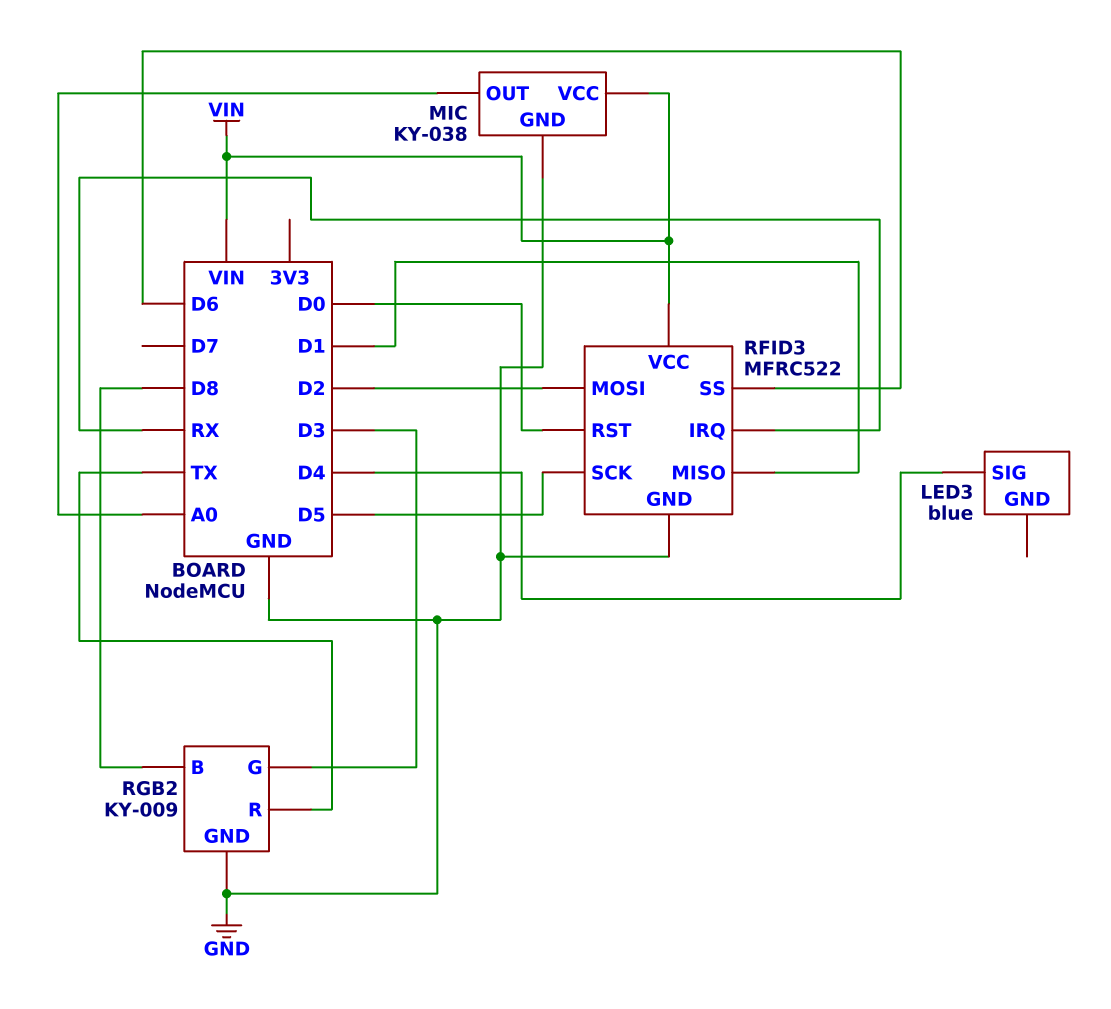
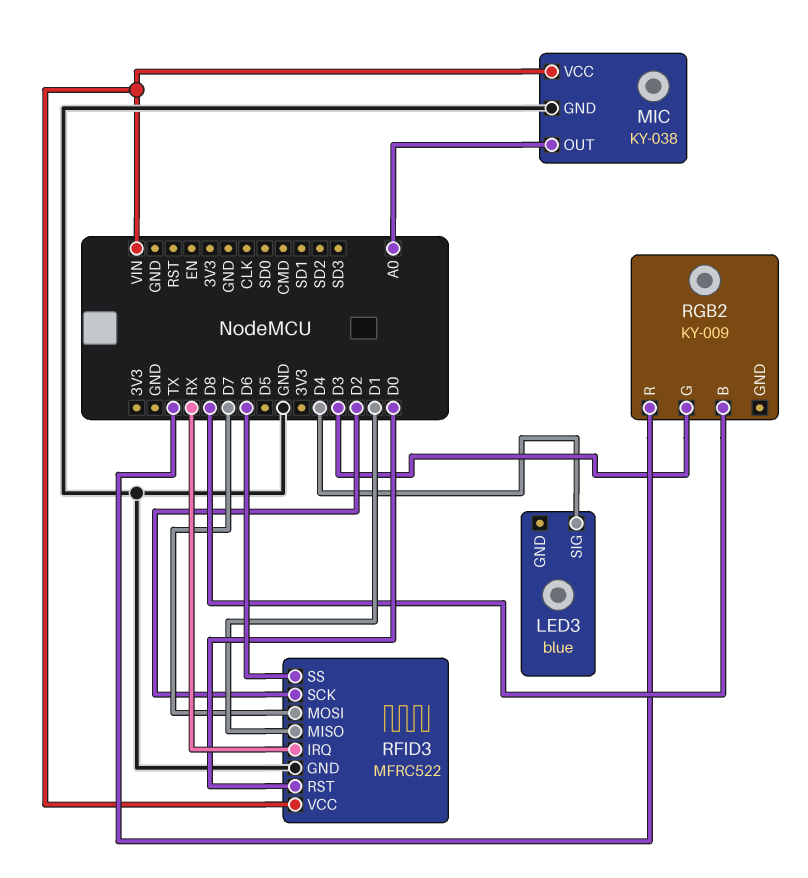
RFID3 pin MOSI: D2 -> D7
RFID3 pin SCK: D5 -> D2
RGB2 pin GND: GND -> none

